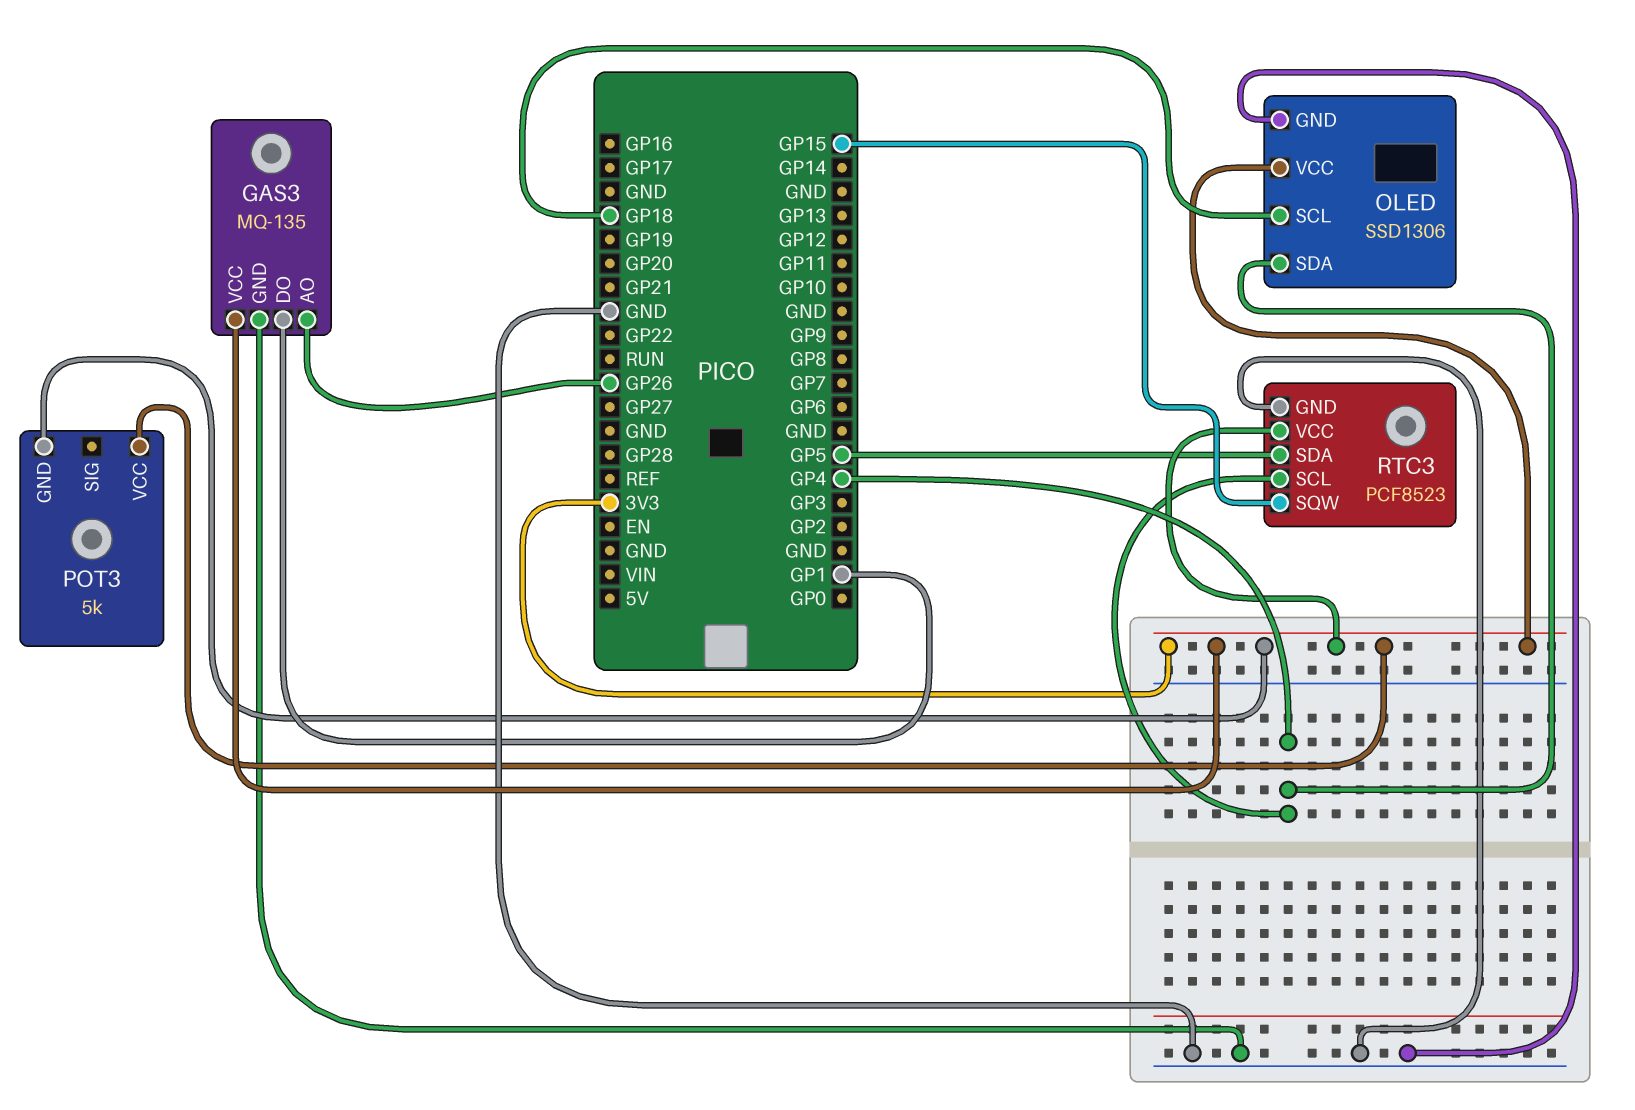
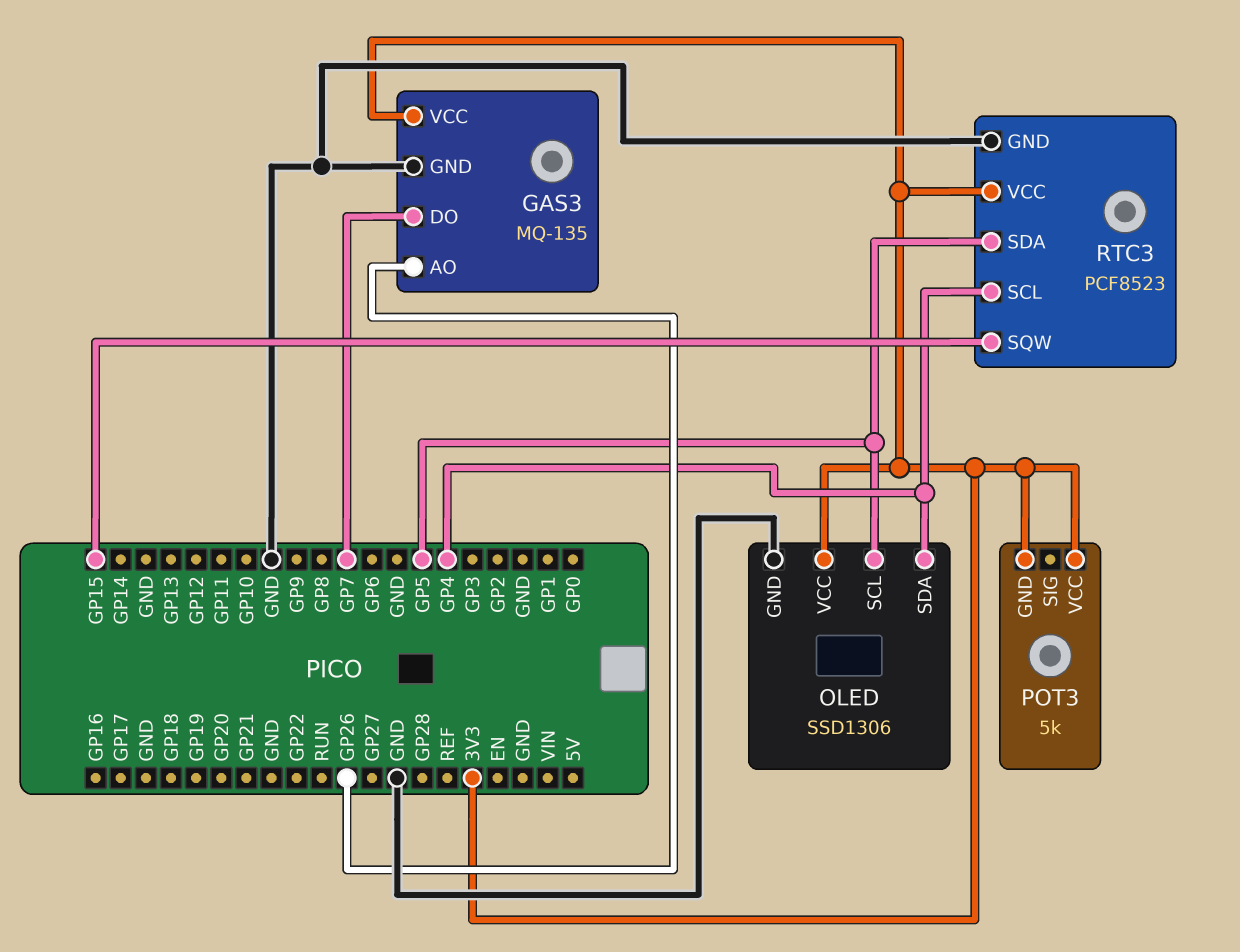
GAS3 pin DO: GP1 -> GP7
OLED pin SCL: GP18 -> GP5

